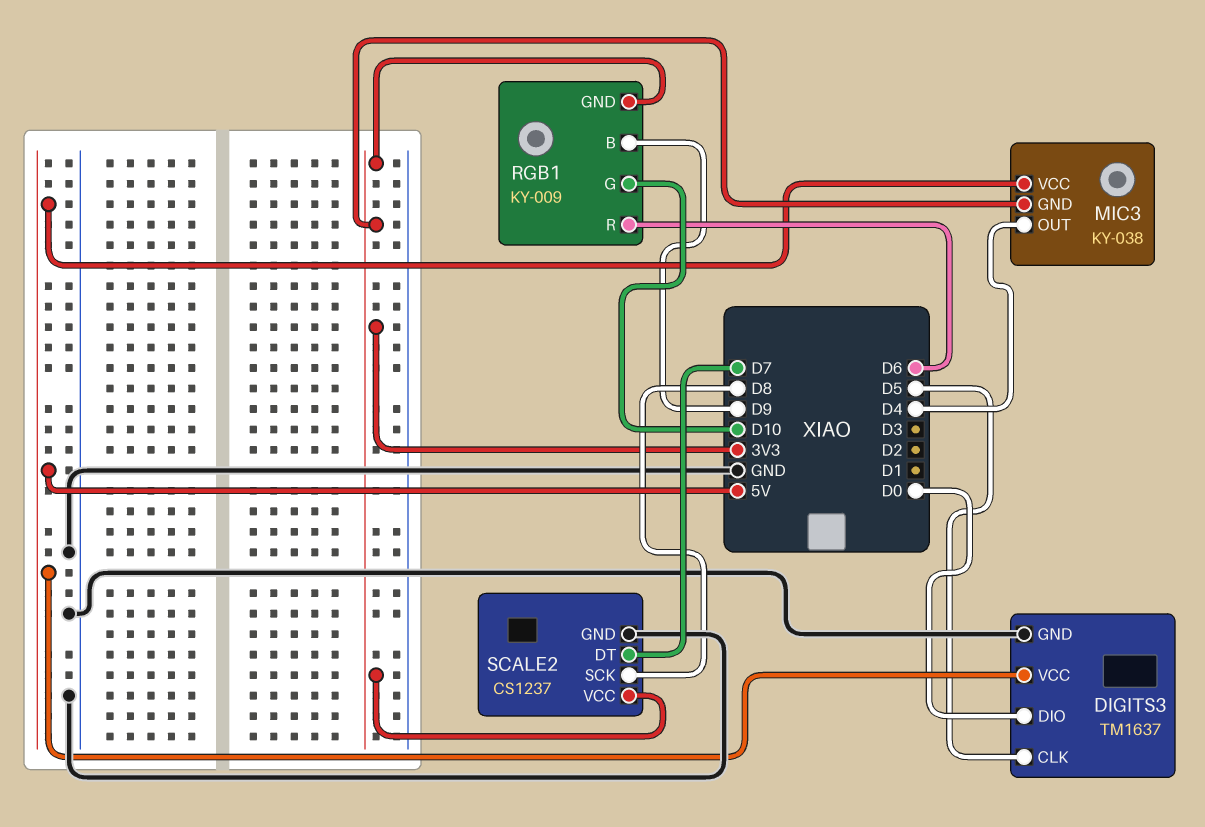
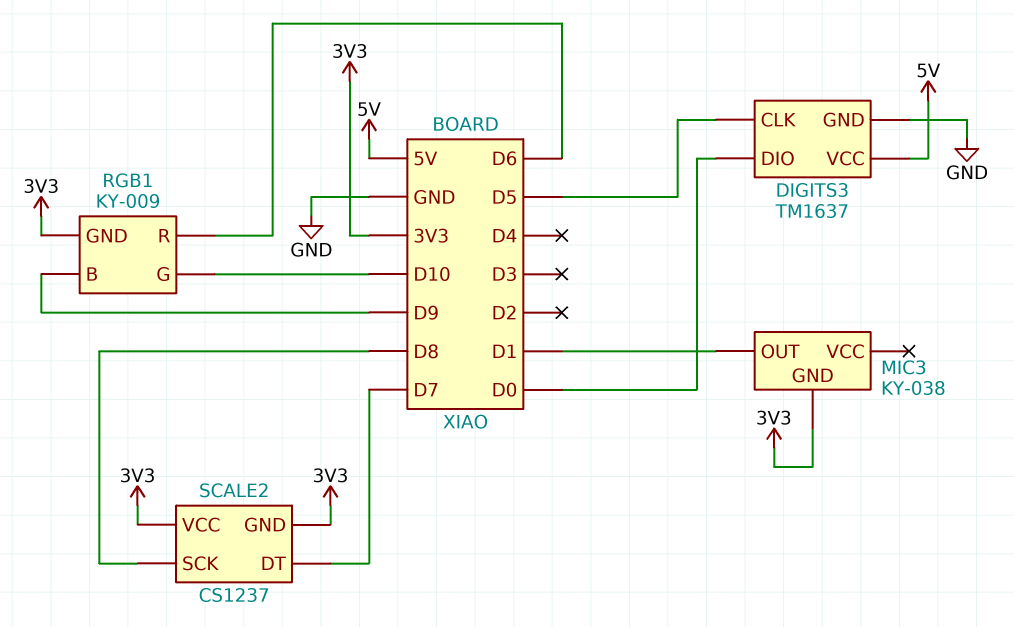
MIC3 pin OUT: D4 -> D1
MIC3 pin VCC: 5V -> none
SCALE2 pin GND: GND -> 3V3

